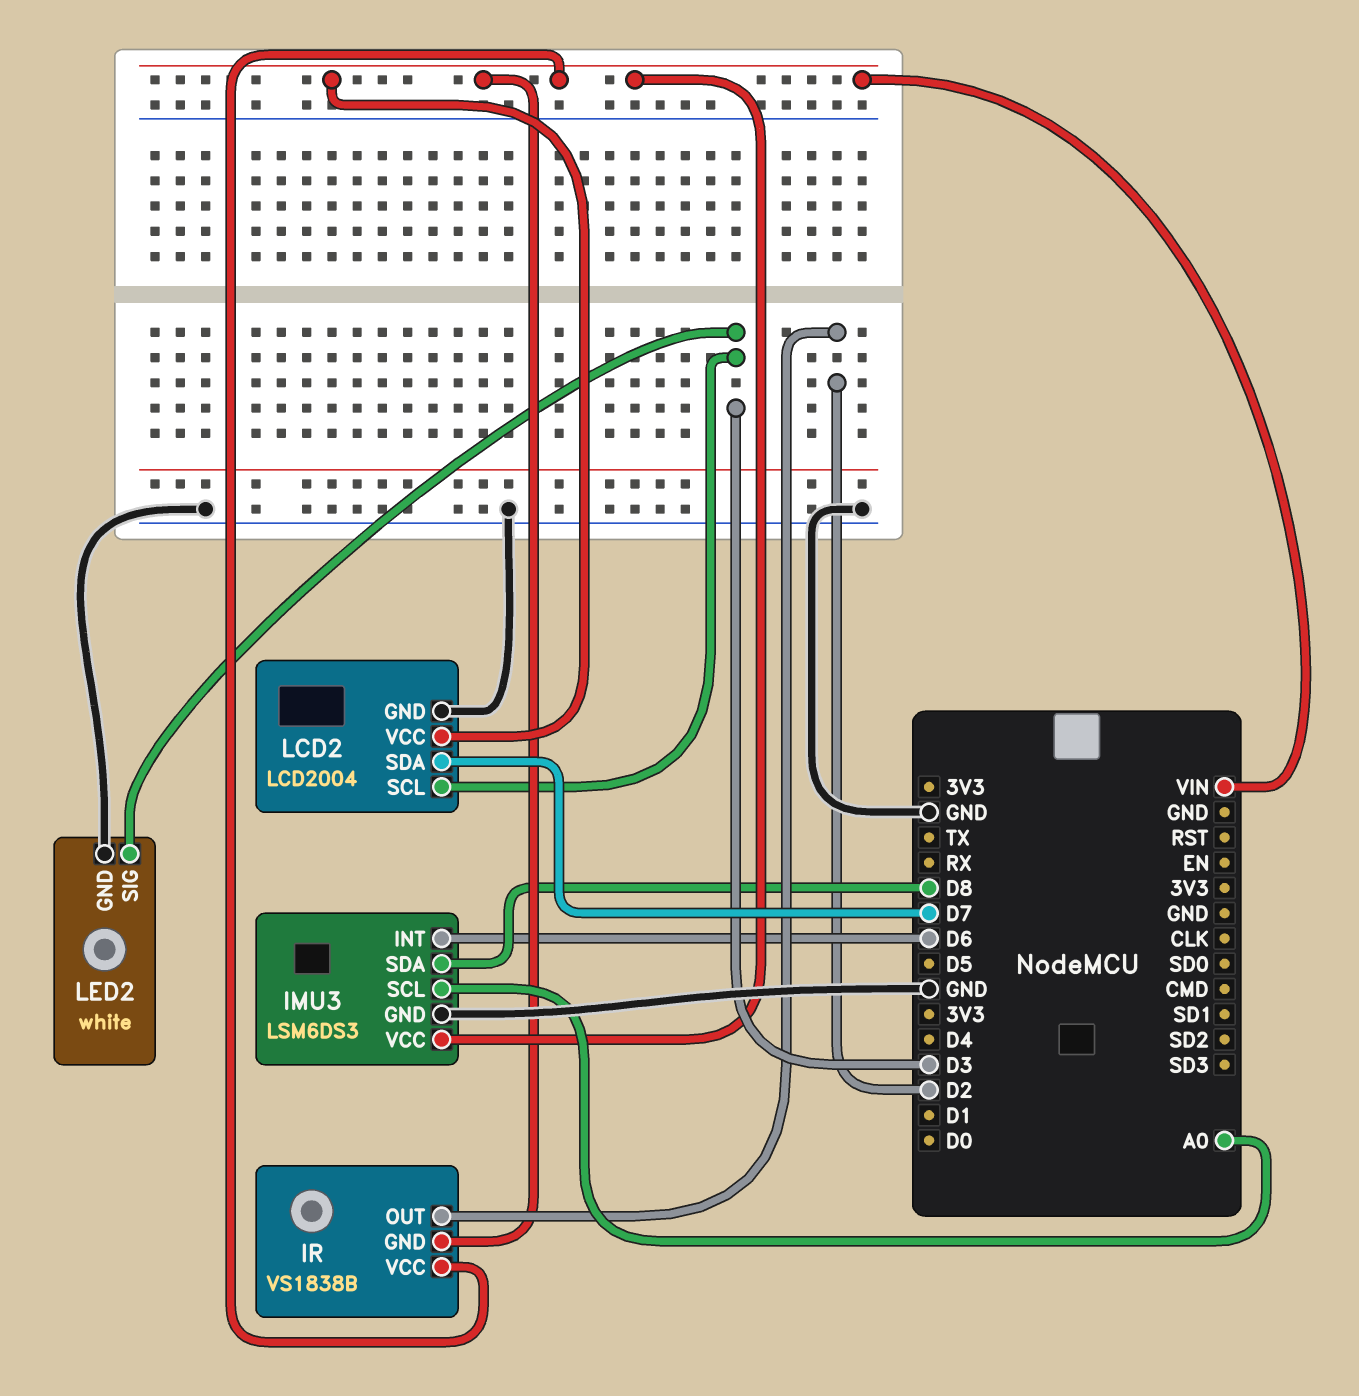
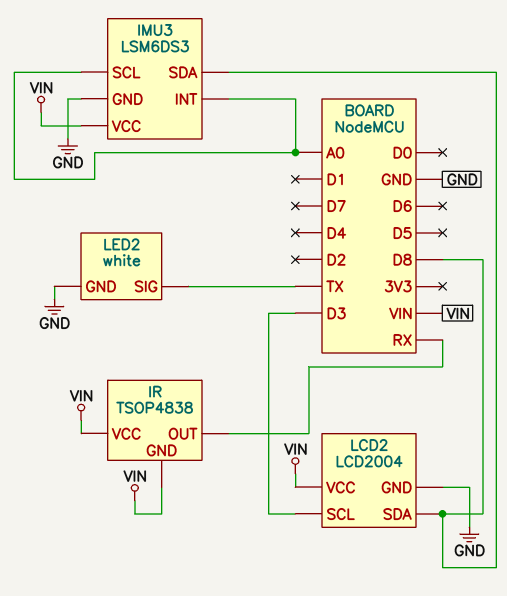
IMU3 pin INT: D6 -> A0
IR: VS1838B -> TSOP4838
IR pin OUT: D2 -> RX
LCD2 pin SDA: D7 -> D8
LED2 pin SIG: D3 -> TX

